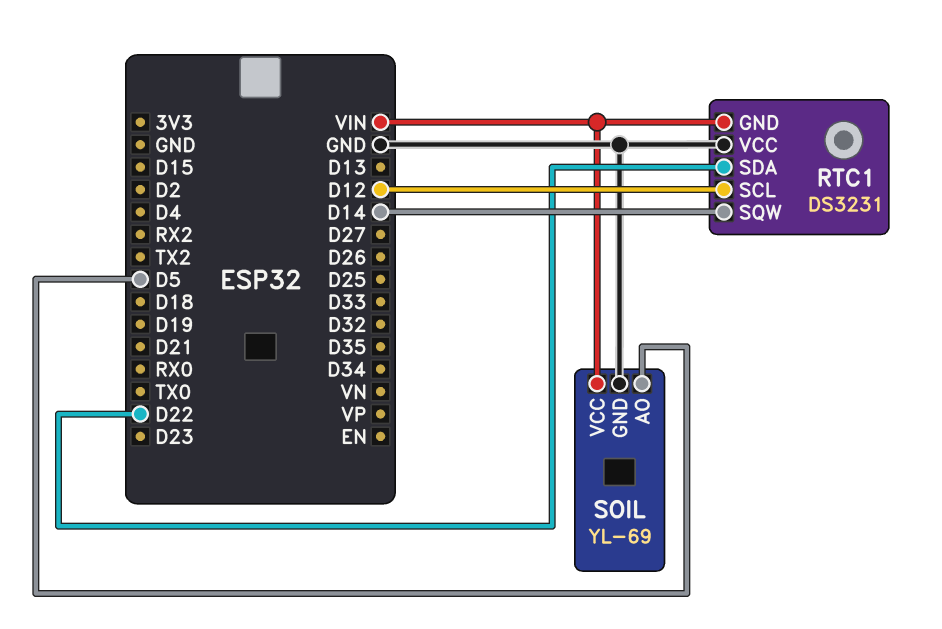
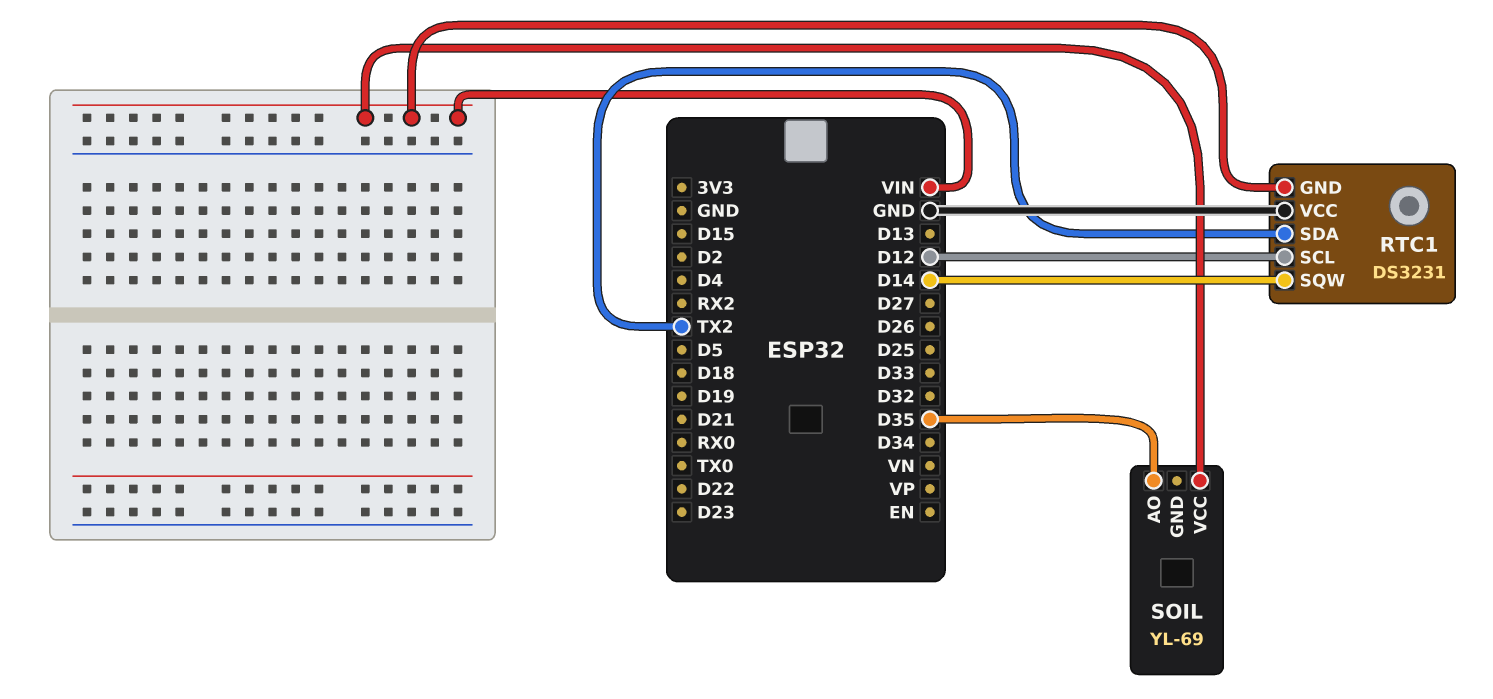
RTC1 pin SDA: D22 -> TX2
SOIL pin AO: D5 -> D35
SOIL pin GND: GND -> none

